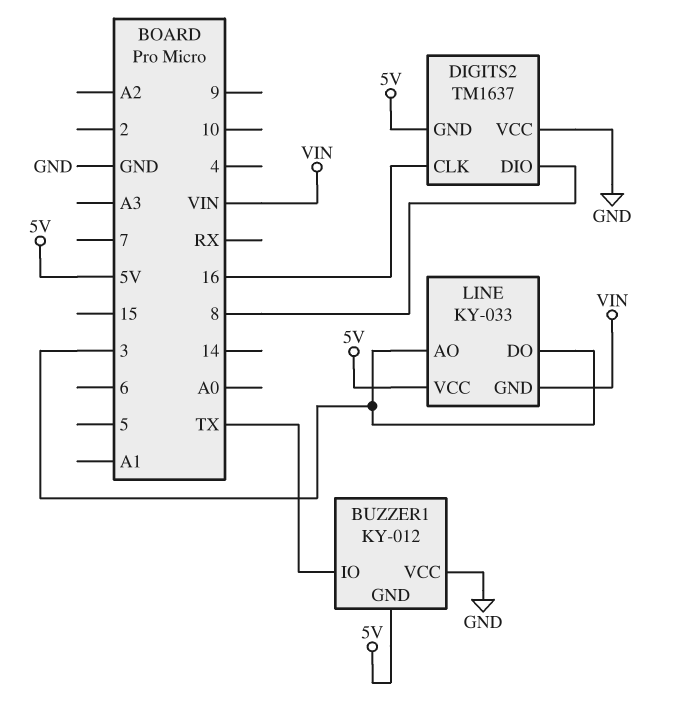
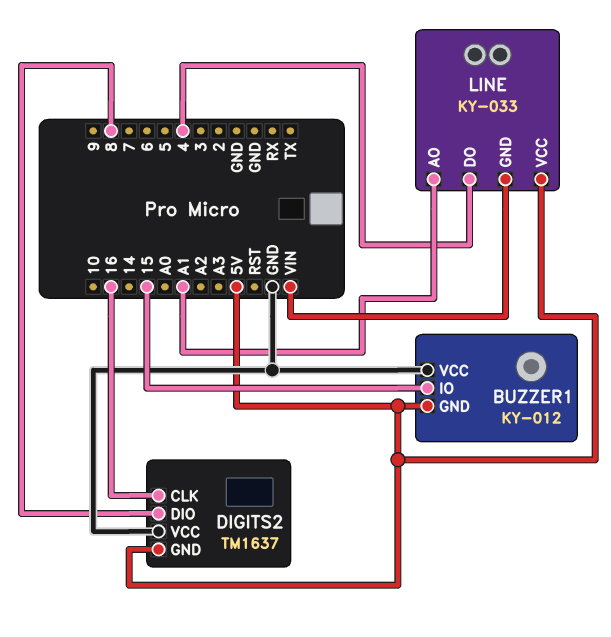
BUZZER1 pin IO: TX -> 15
LINE pin AO: 3 -> A1
LINE pin DO: 3 -> 4

